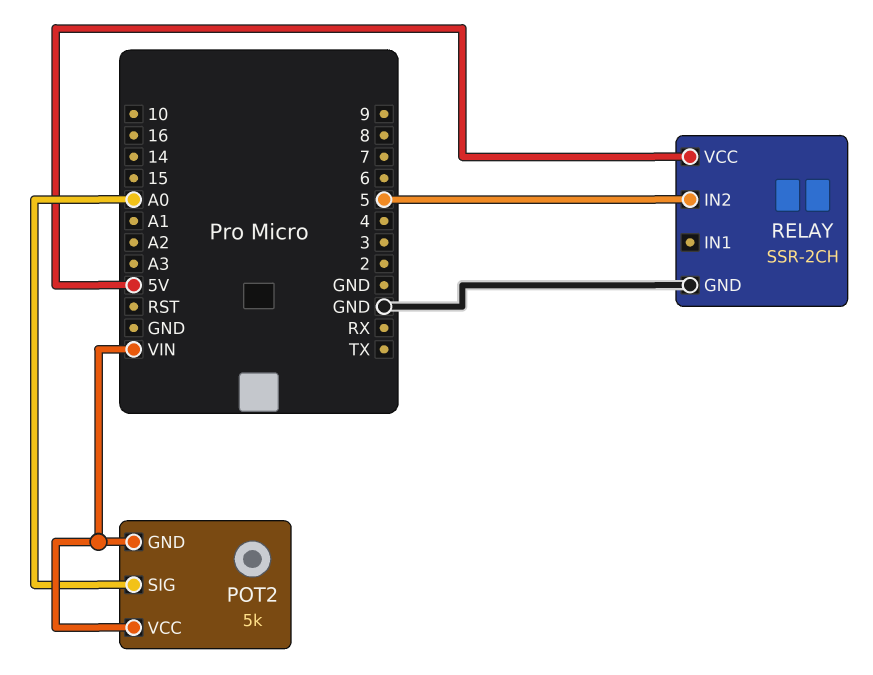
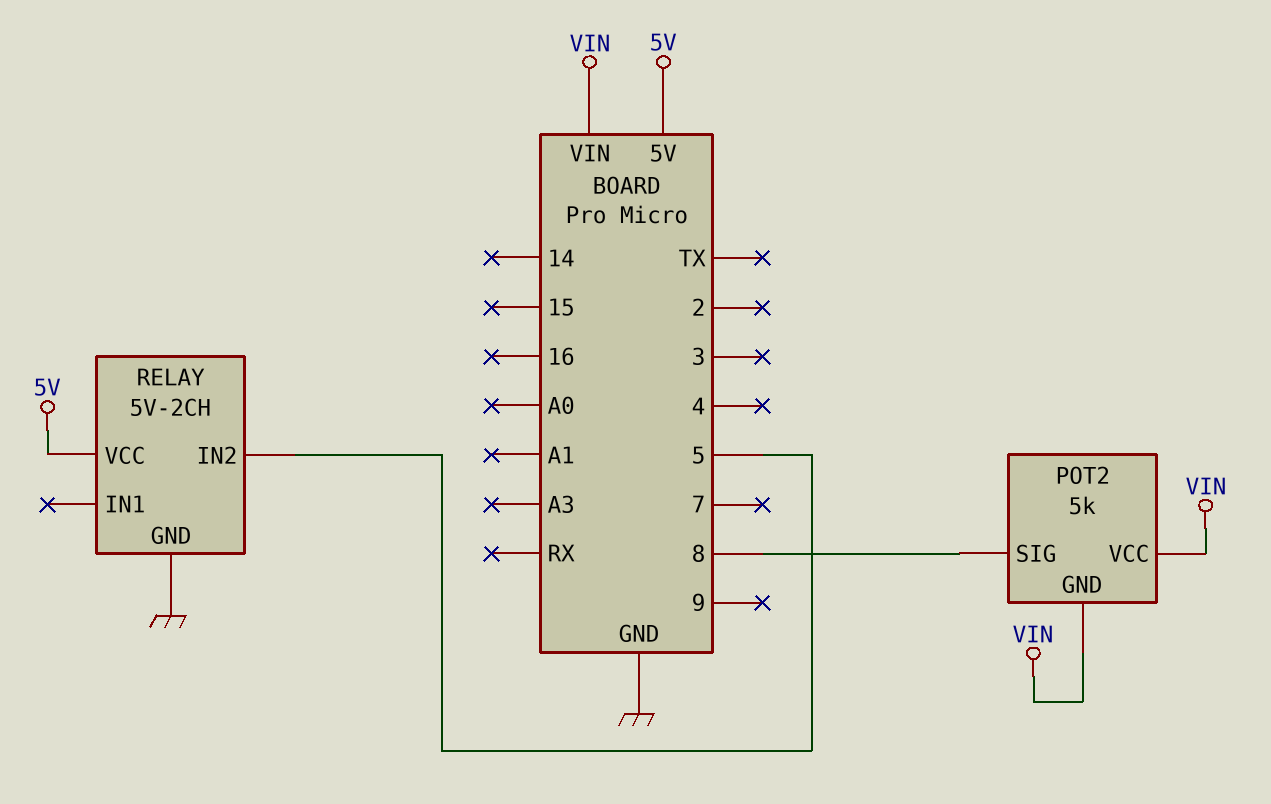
POT2 pin SIG: A0 -> 8
RELAY: SSR-2CH -> 5V-2CH

